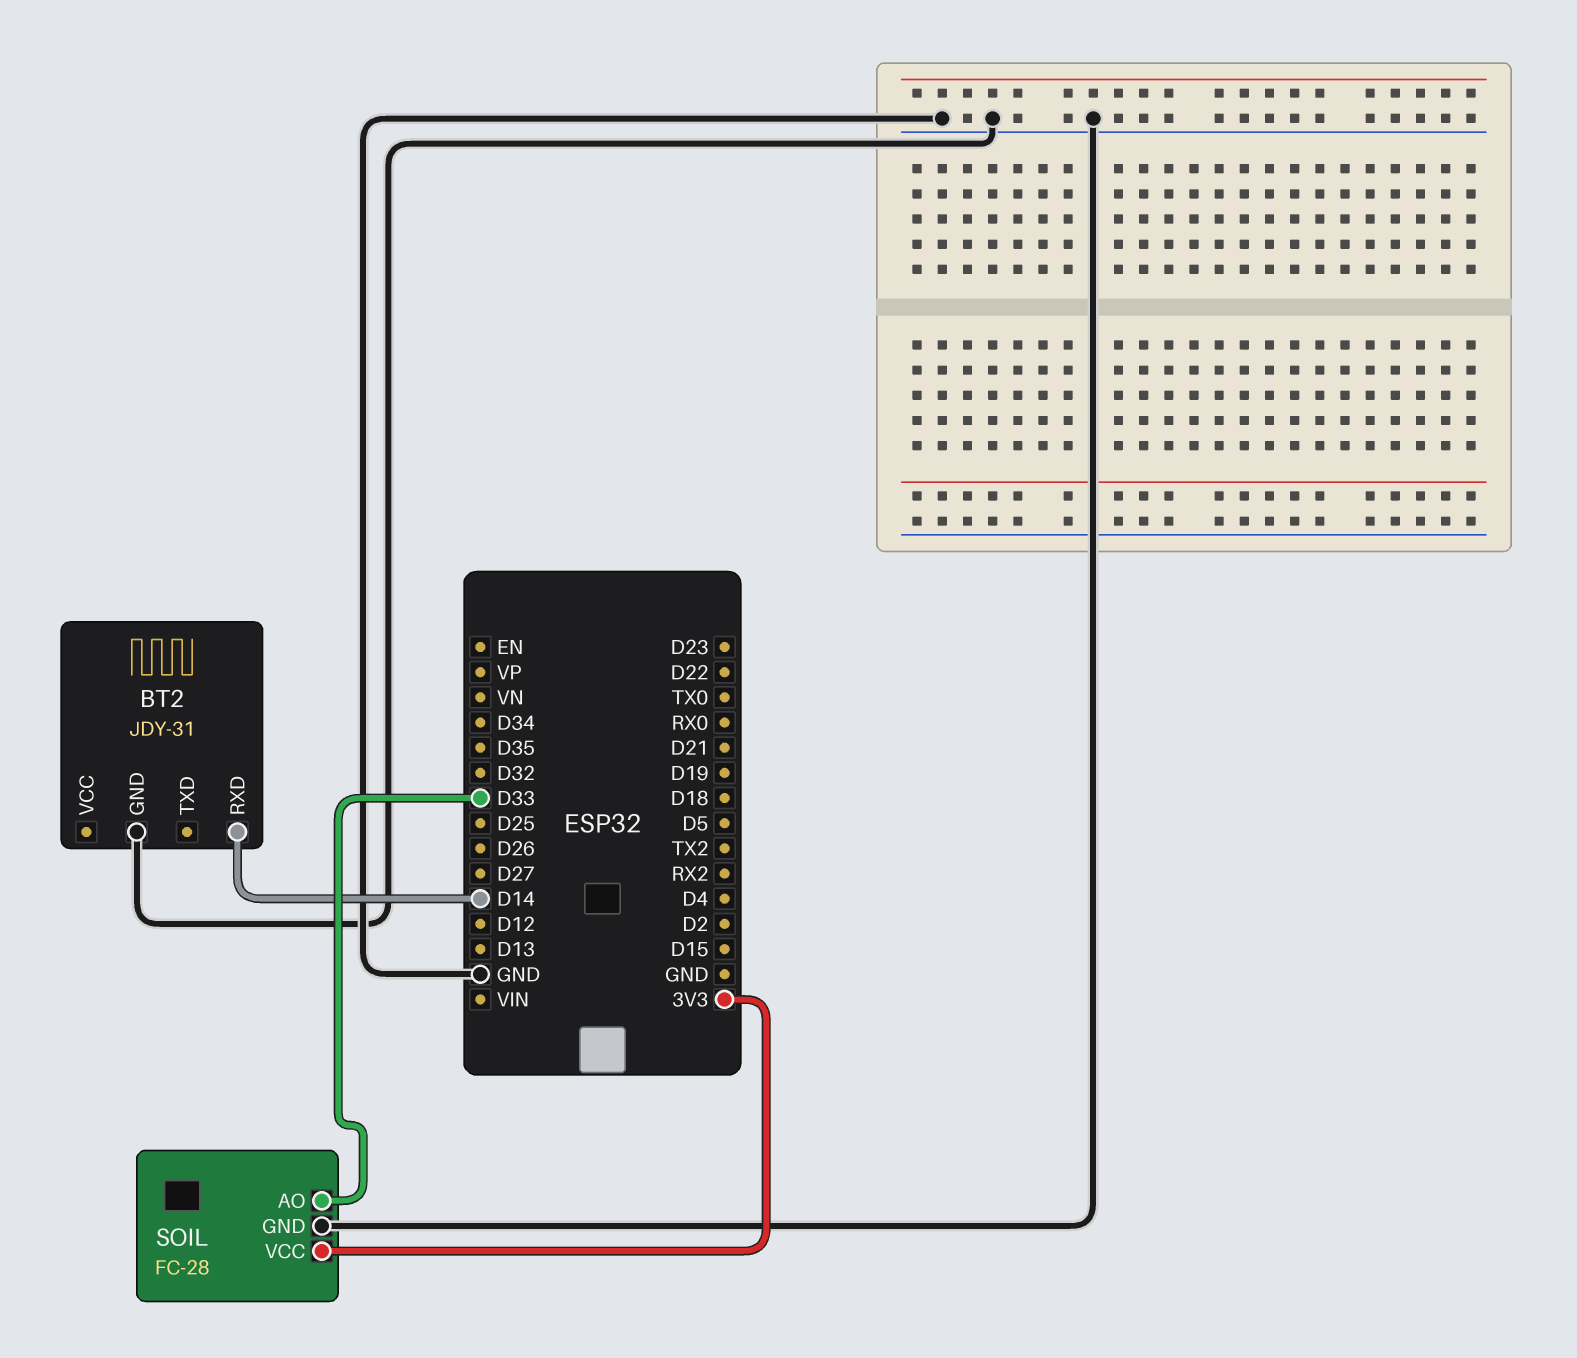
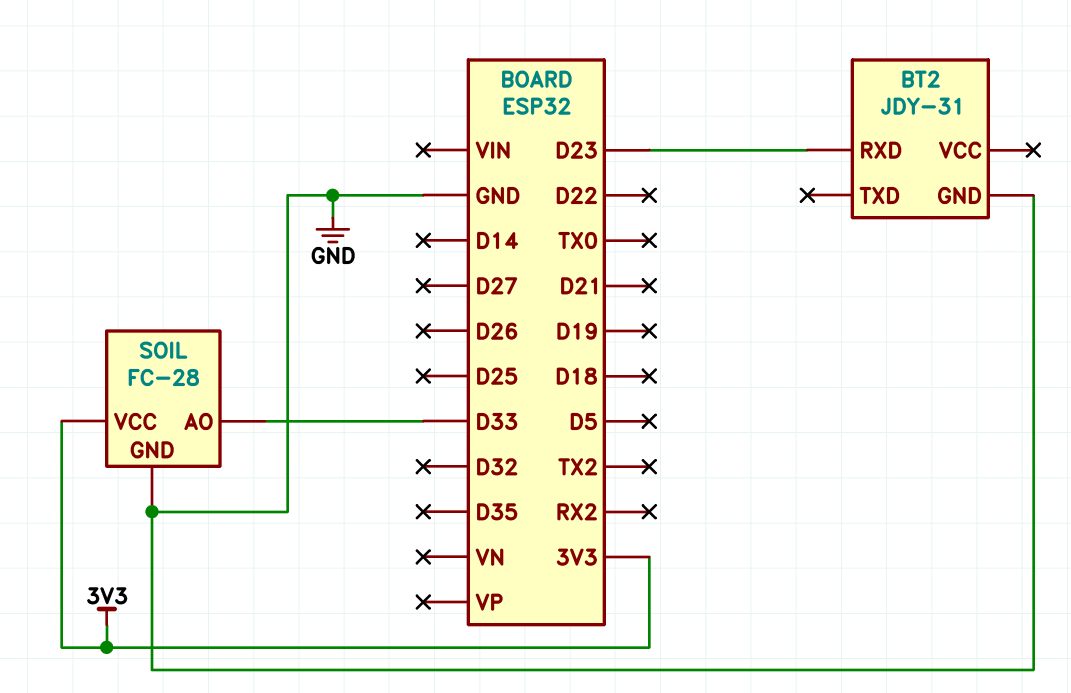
BT2 pin RXD: D14 -> D23

